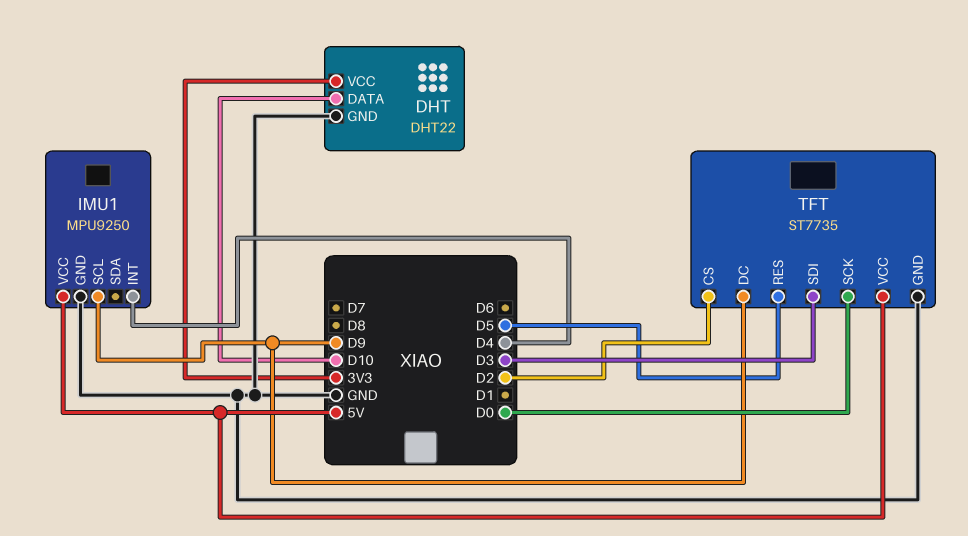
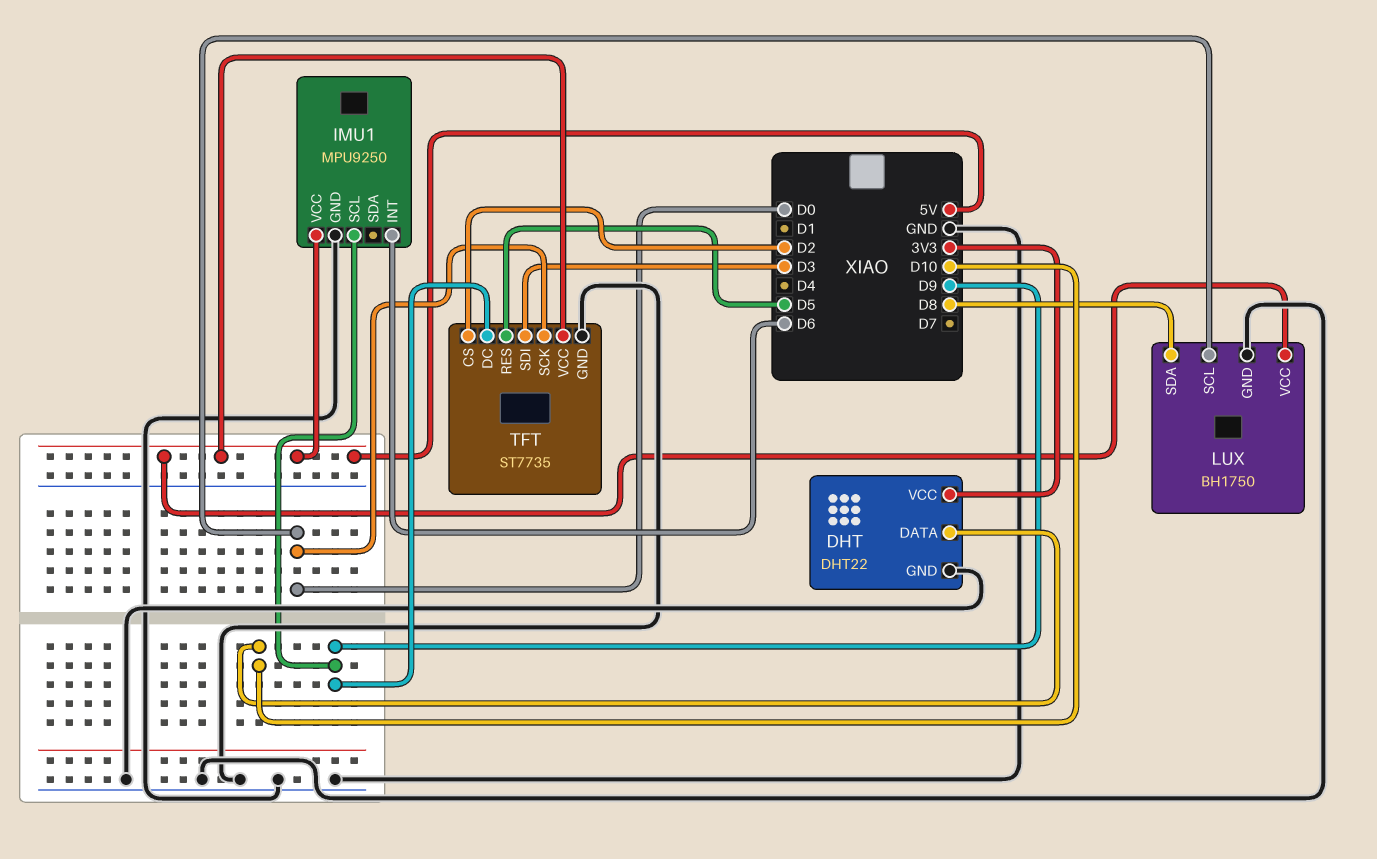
IMU1 pin INT: D4 -> D6
LUX: none -> BH1750
LUX pin GND: none -> GND
LUX pin SCL: none -> D0
LUX pin SDA: none -> D8
LUX pin VCC: none -> 5V

